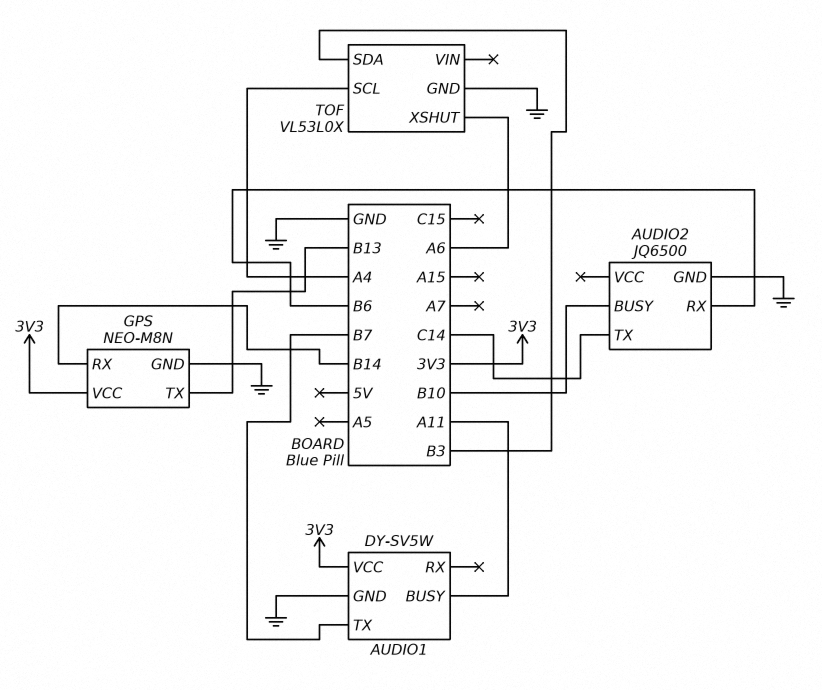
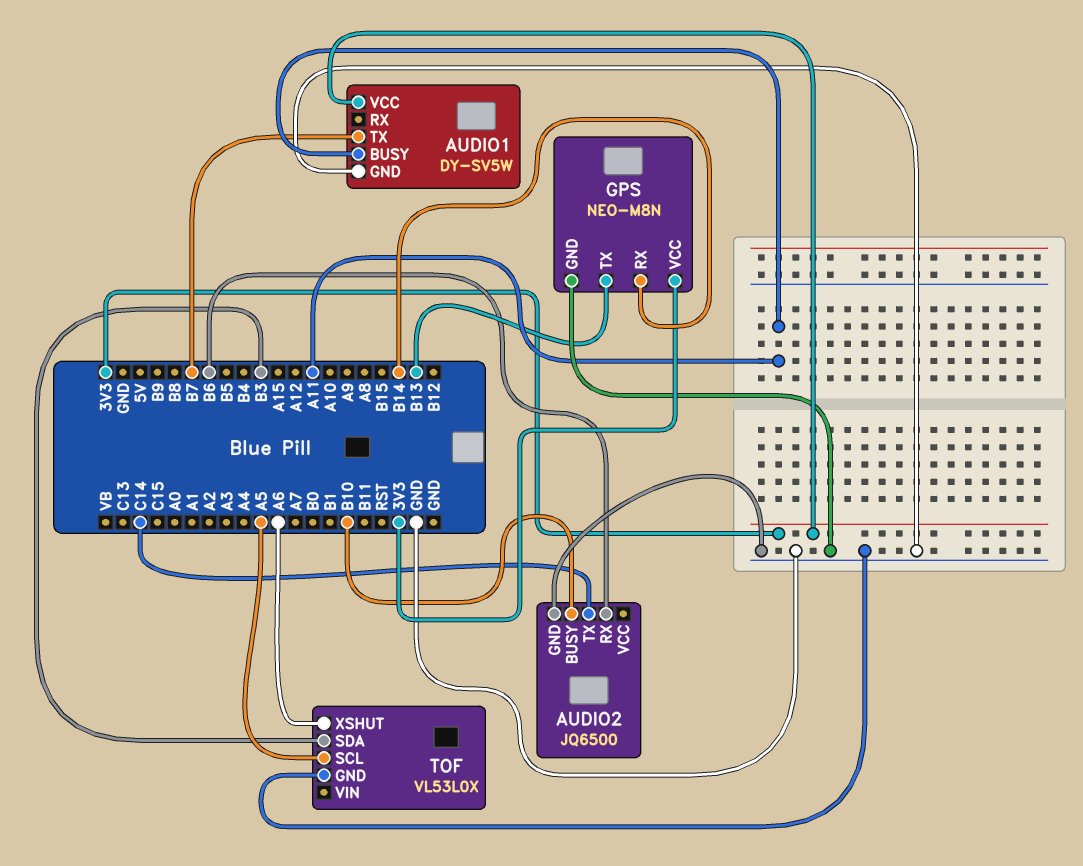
TOF pin SCL: A4 -> A5

